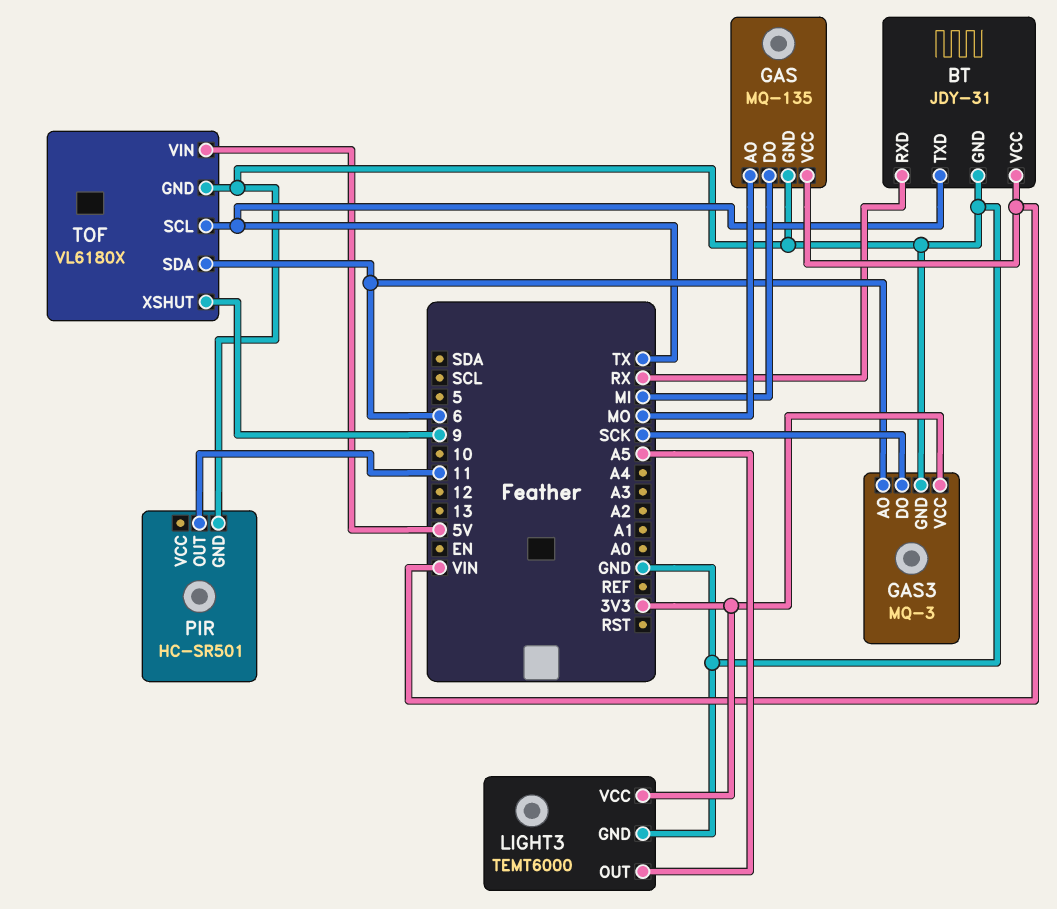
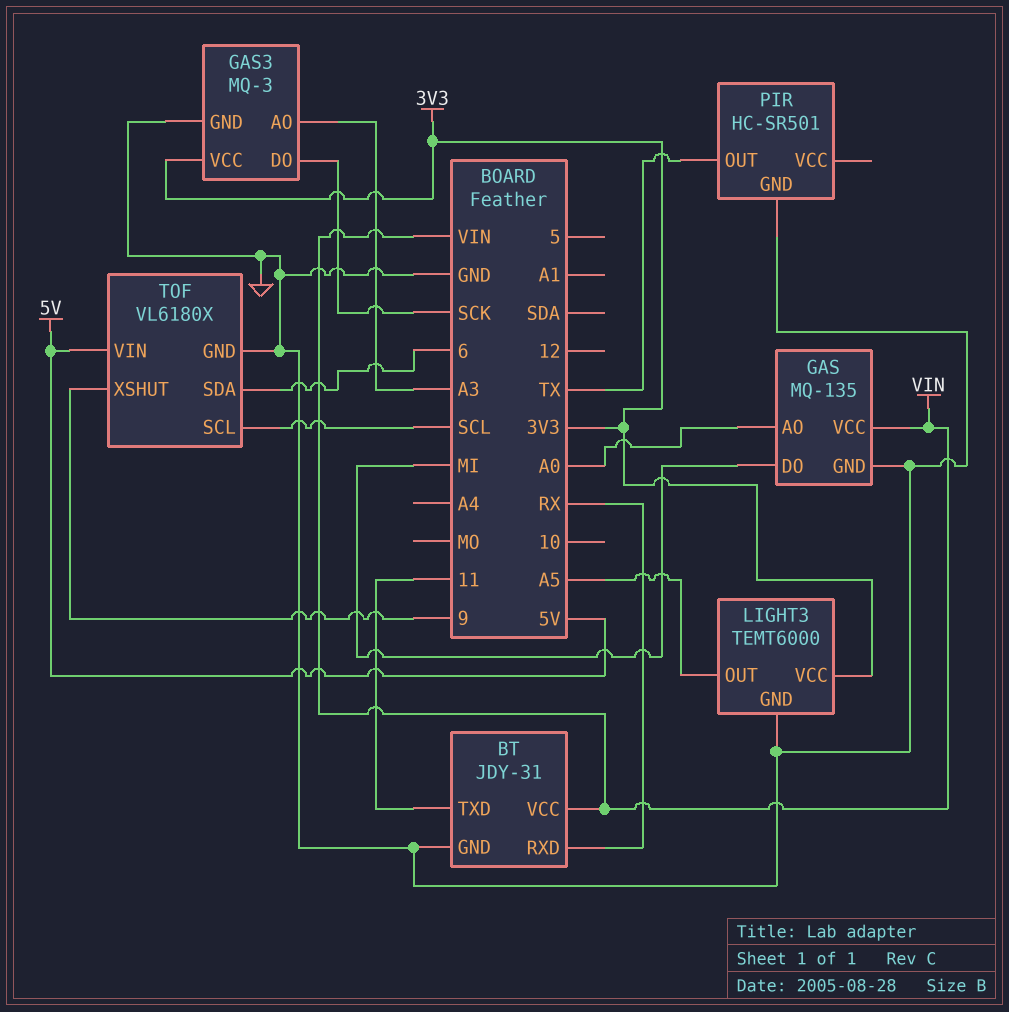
BT pin TXD: TX -> 11
GAS pin AO: MO -> A0
GAS3 pin AO: 6 -> A3
PIR pin OUT: 11 -> TX
TOF pin SCL: TX -> SCL

